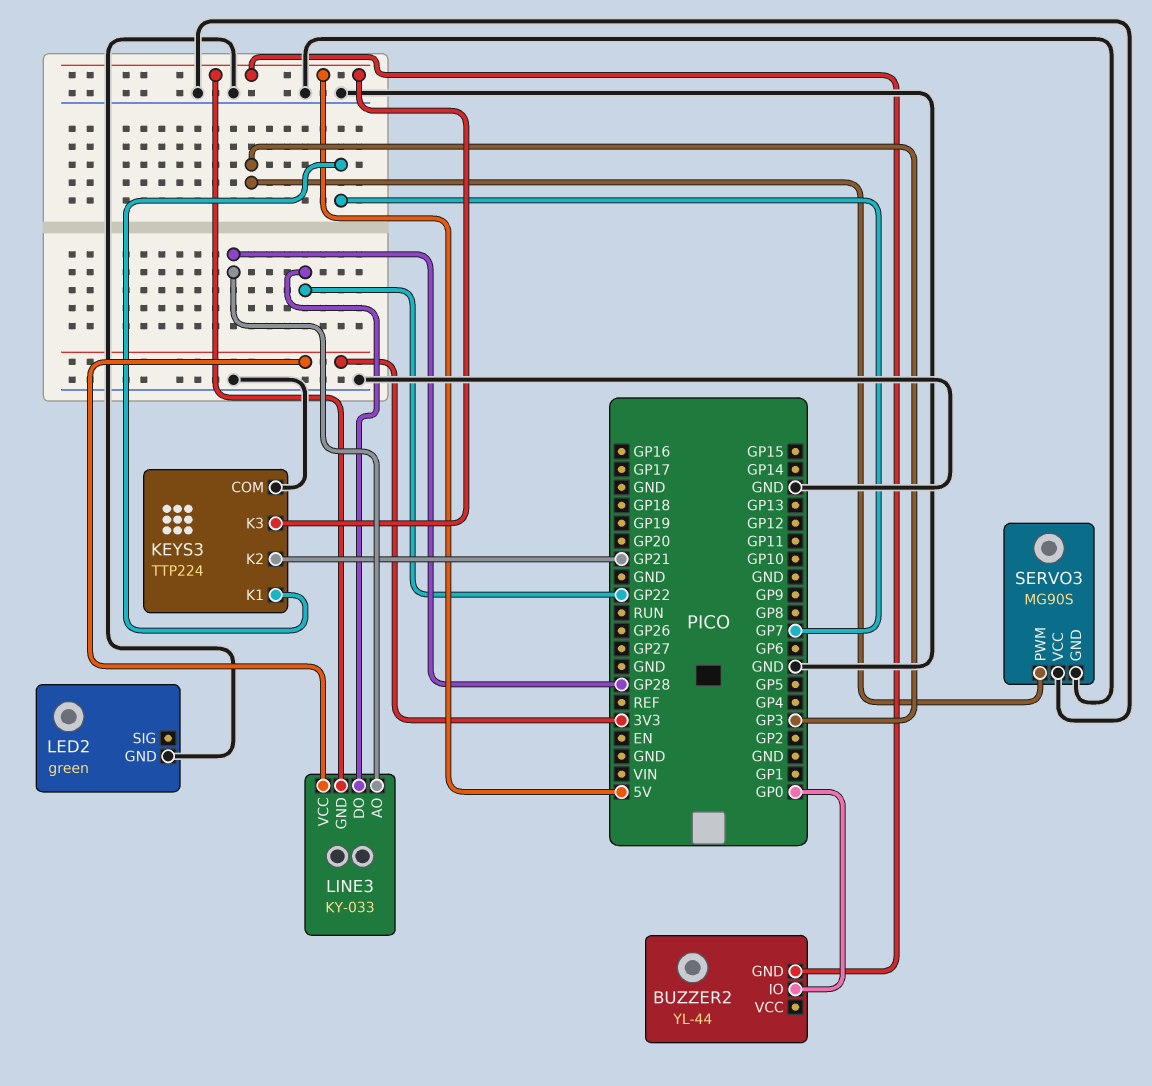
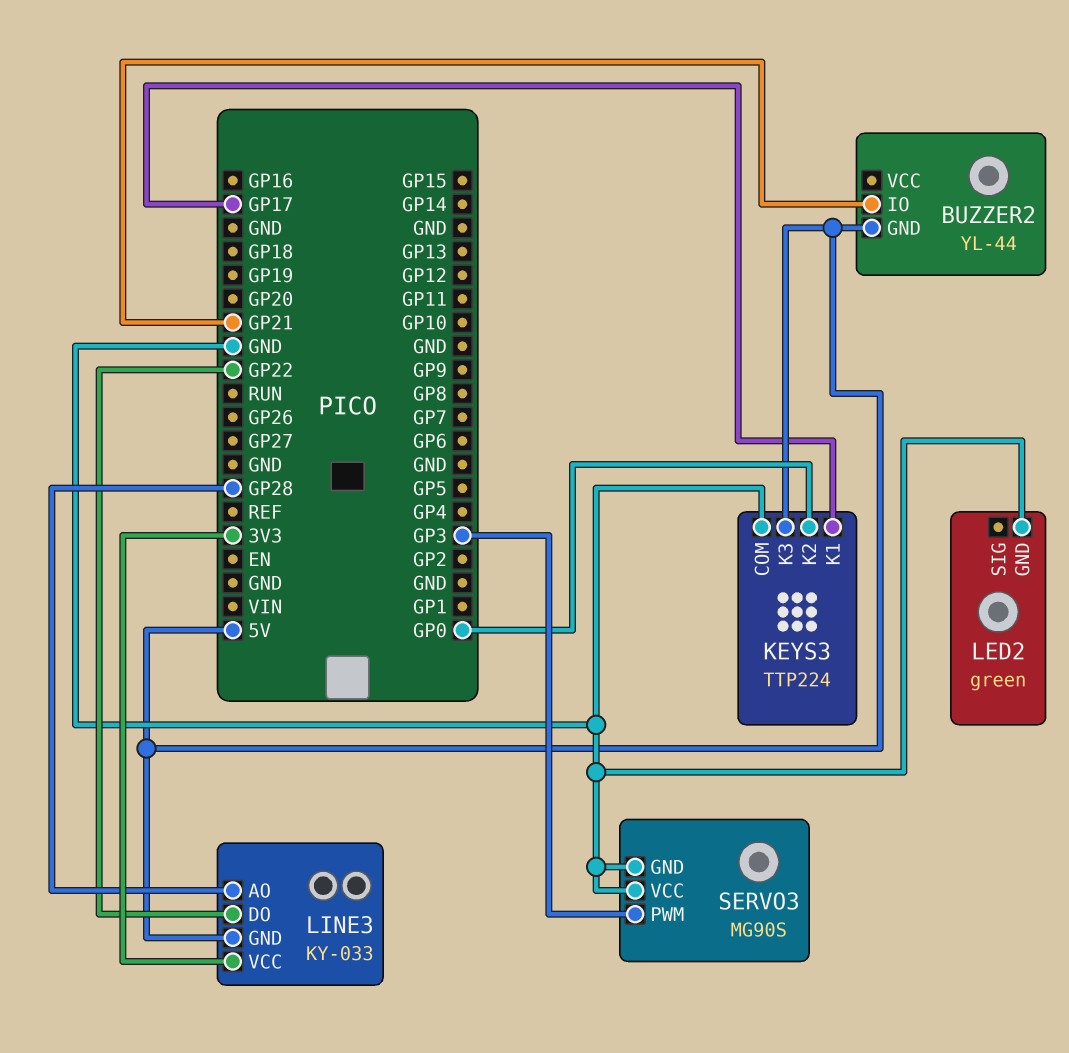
BUZZER2 pin IO: GP0 -> GP21
KEYS3 pin K1: GP7 -> GP17
KEYS3 pin K2: GP21 -> GP0

